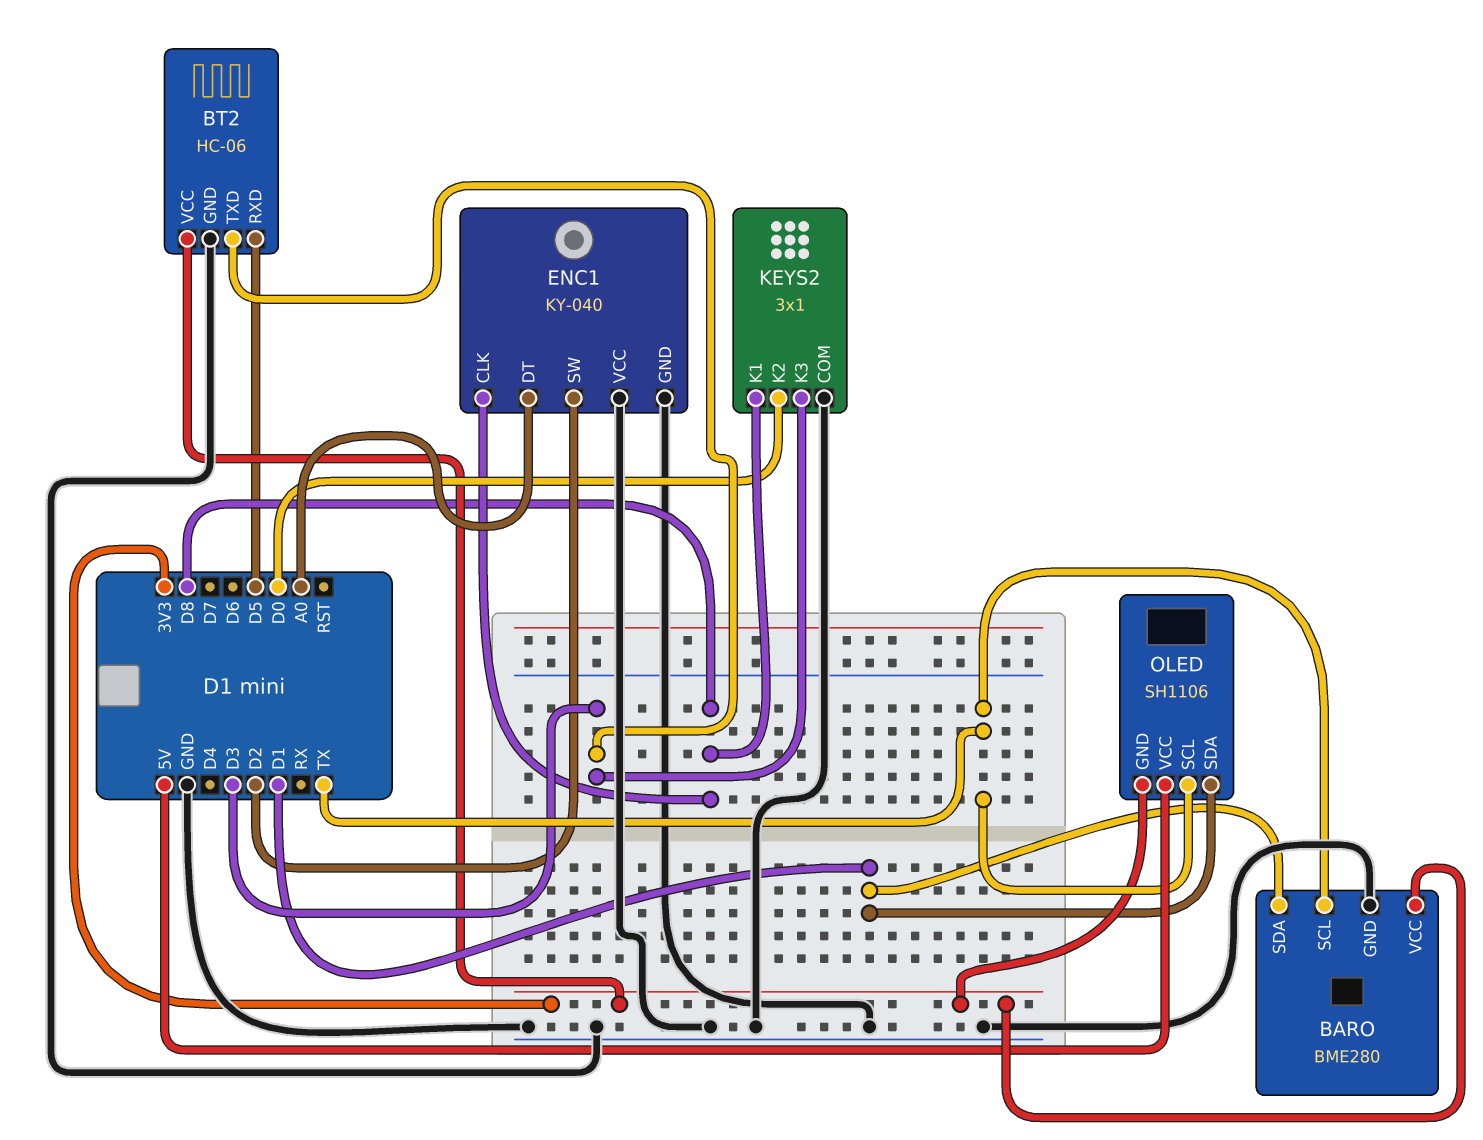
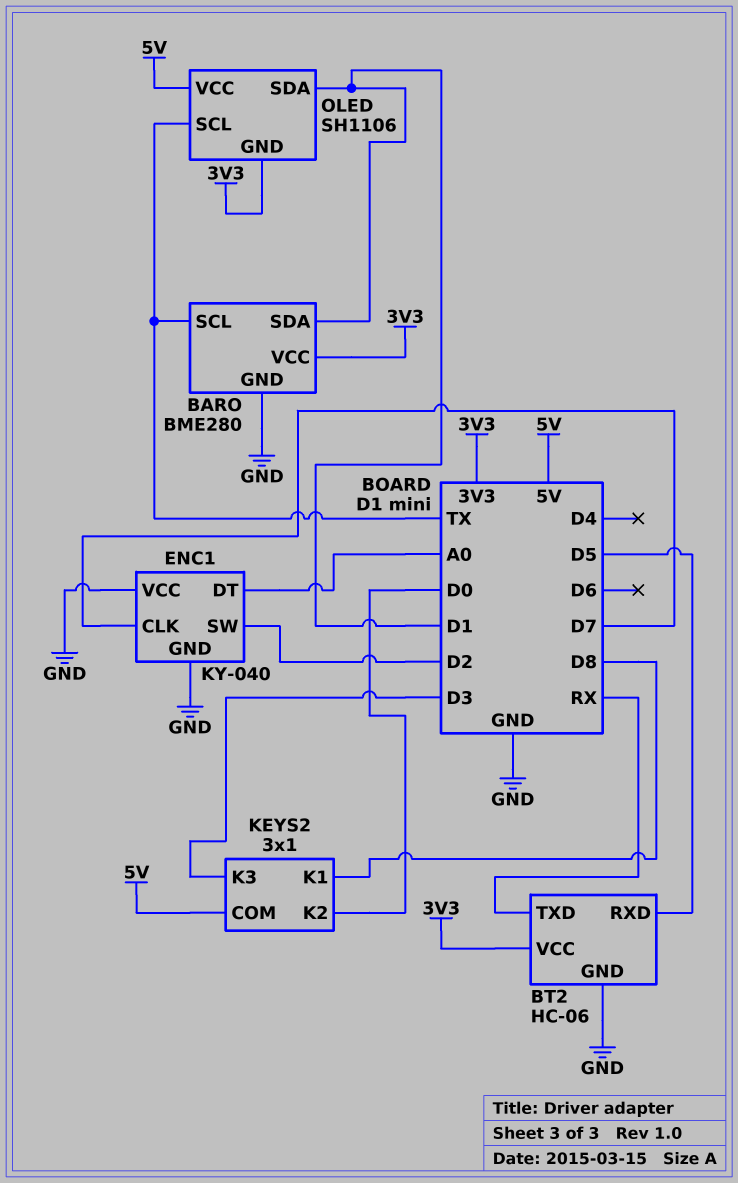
BT2 pin TXD: D3 -> RX
ENC1 pin CLK: D8 -> D7
KEYS2 pin COM: GND -> 5V

